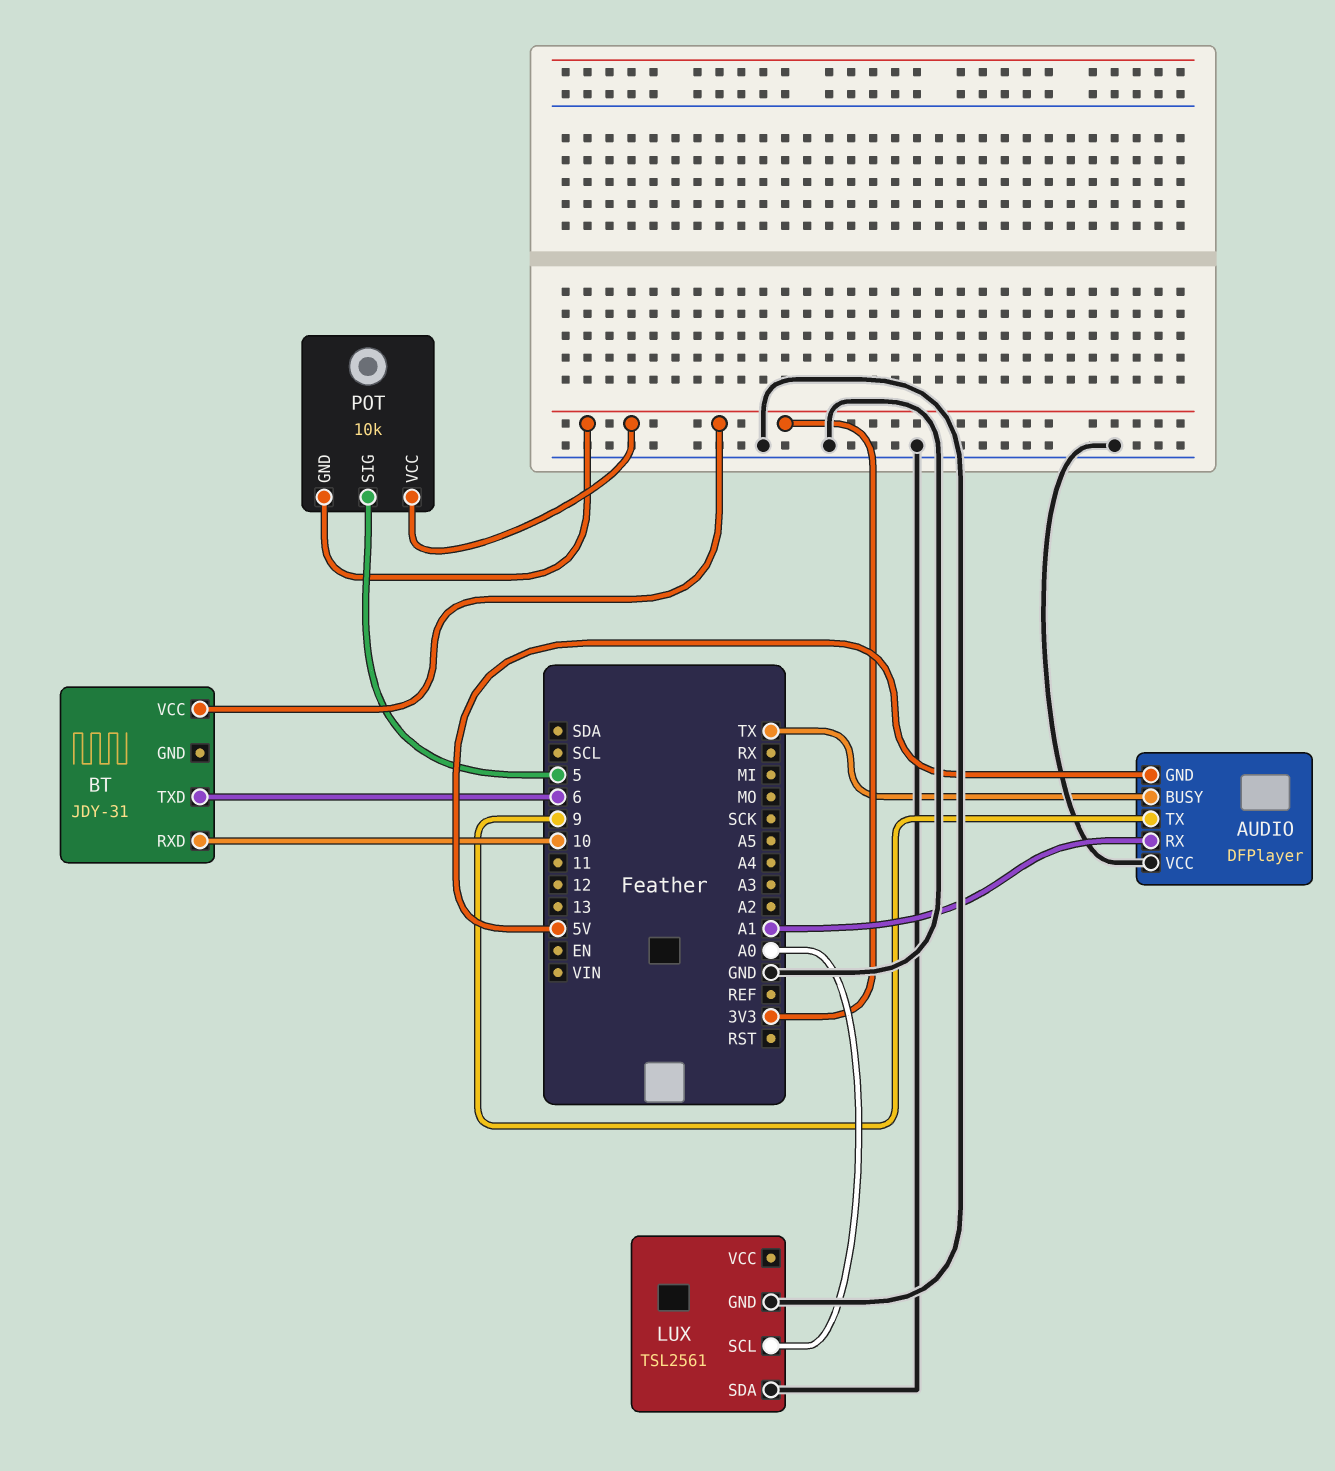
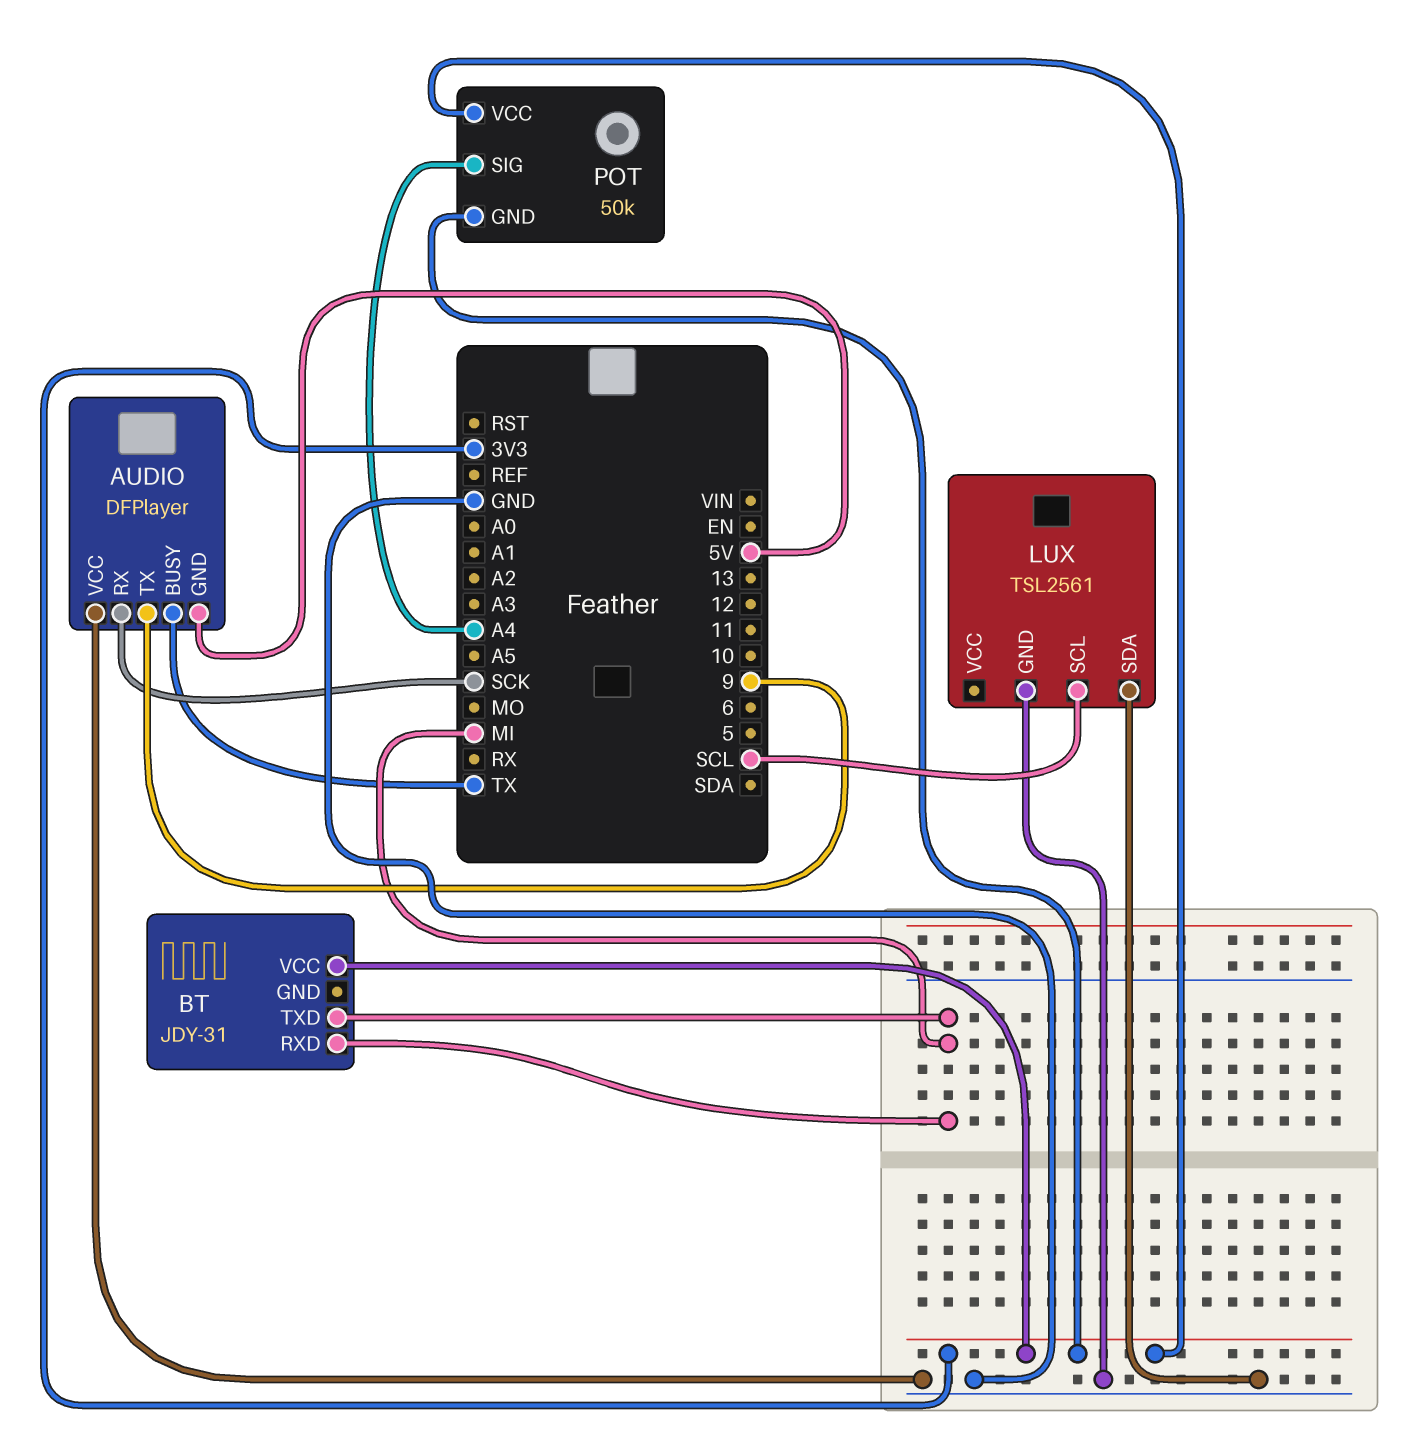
AUDIO pin RX: A1 -> SCK
BT pin RXD: 10 -> MI
BT pin TXD: 6 -> MI
LUX pin SCL: A0 -> SCL
POT: 10k -> 50k
POT pin SIG: 5 -> A4

